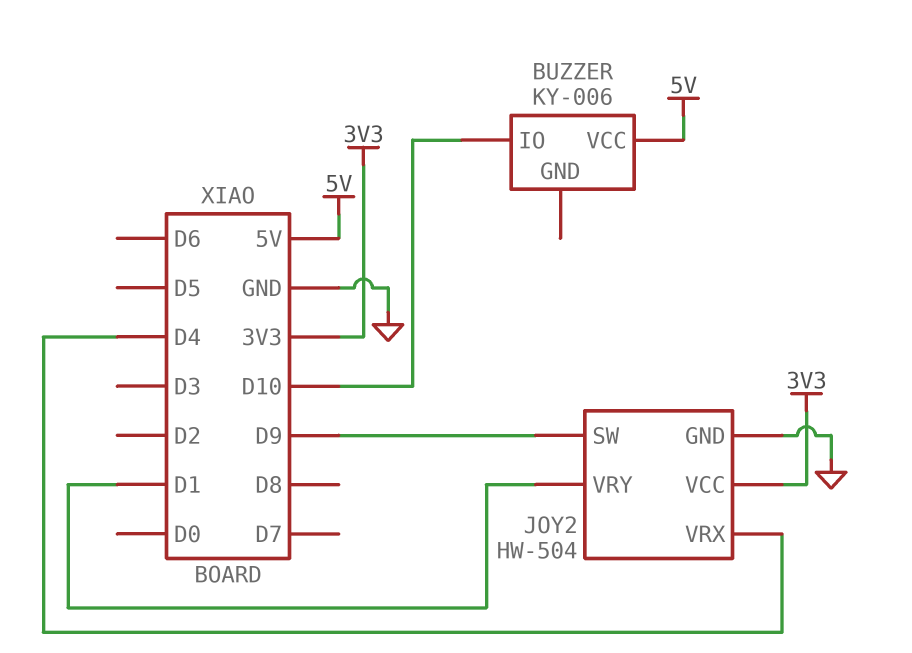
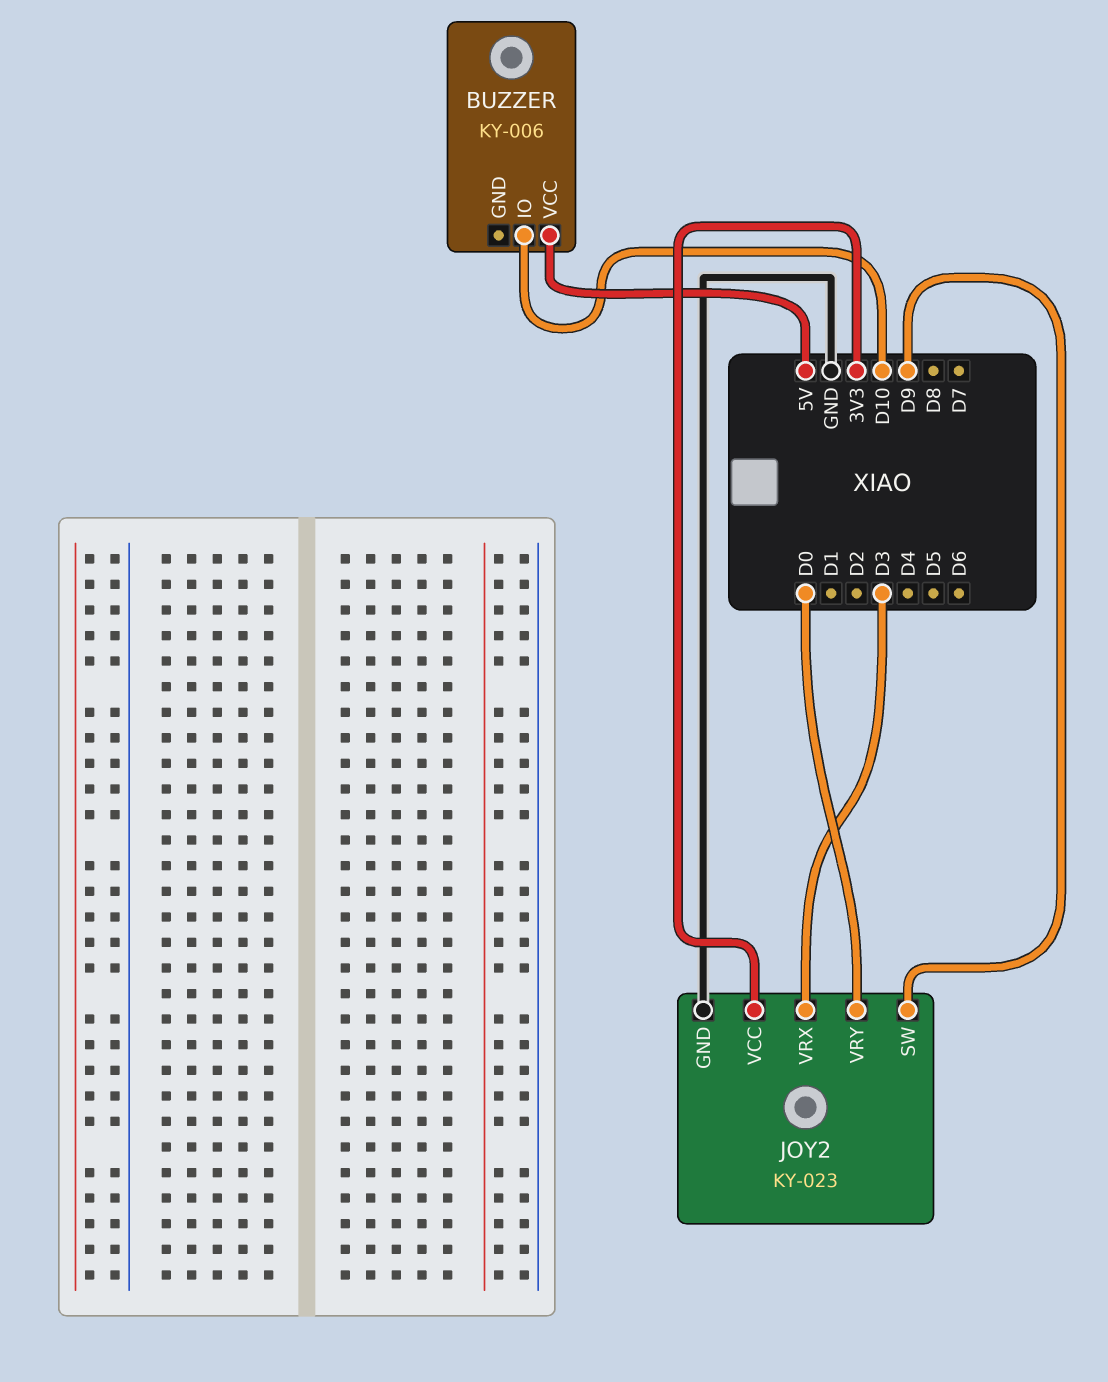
JOY2: HW-504 -> KY-023
JOY2 pin VRX: D4 -> D3
JOY2 pin VRY: D1 -> D0

